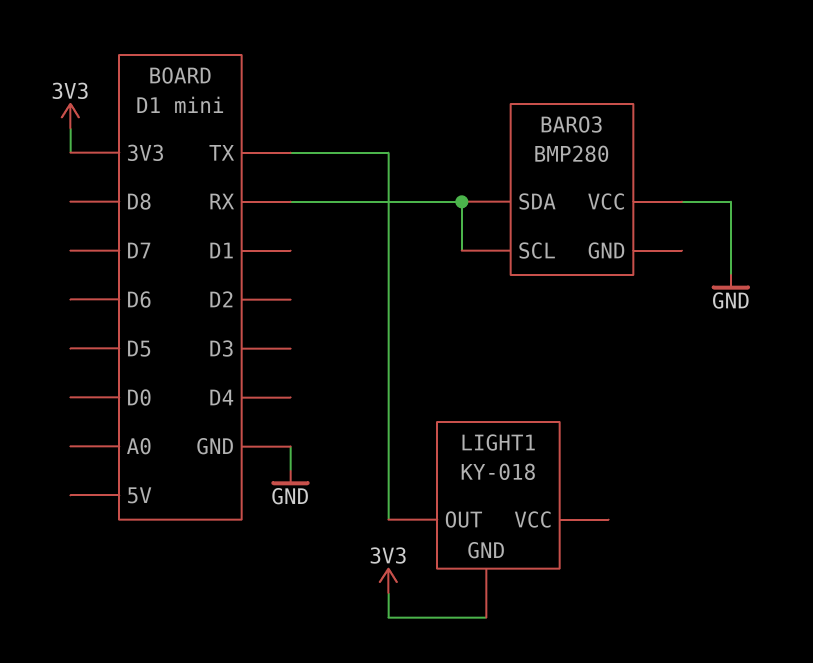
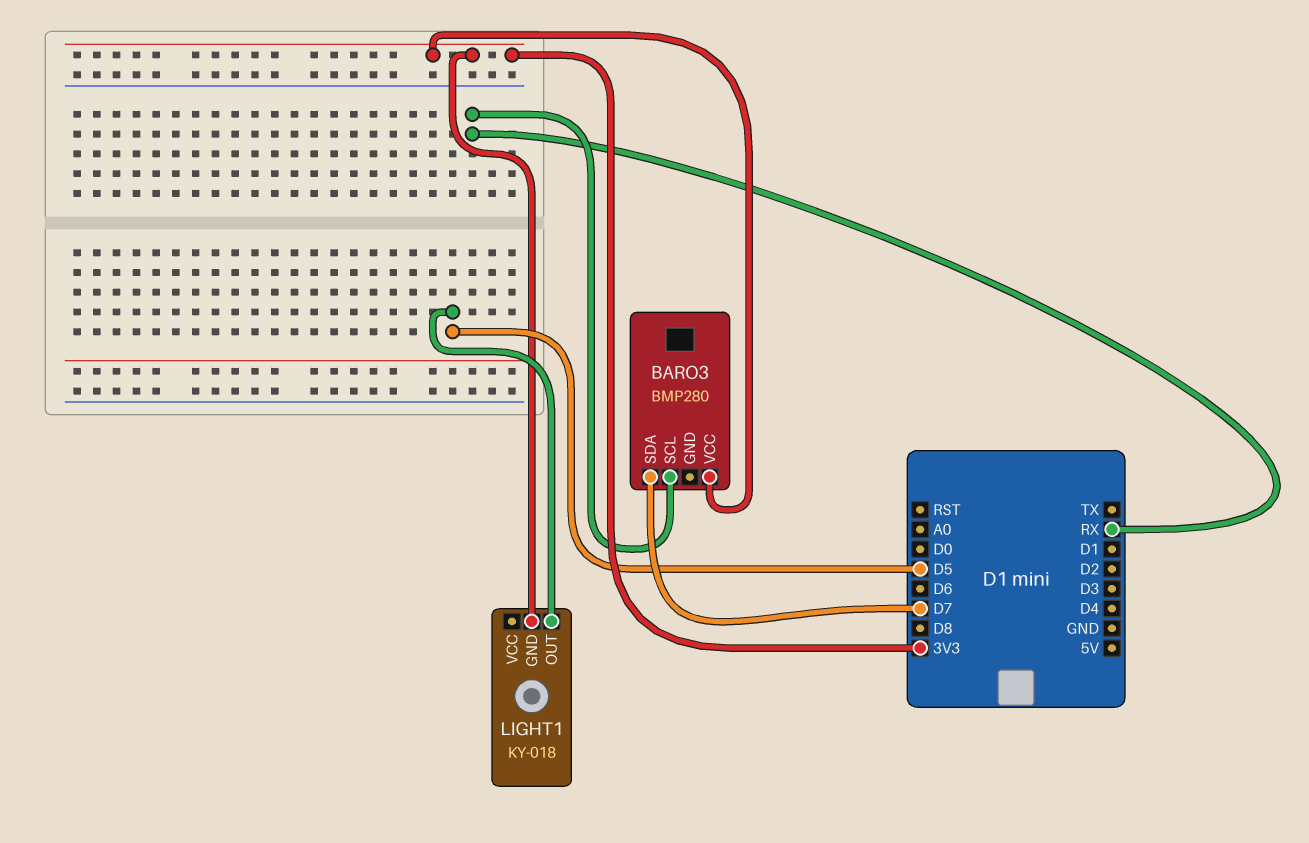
BARO3 pin SDA: RX -> D7
BARO3 pin VCC: GND -> 3V3
LIGHT1 pin OUT: TX -> D5

